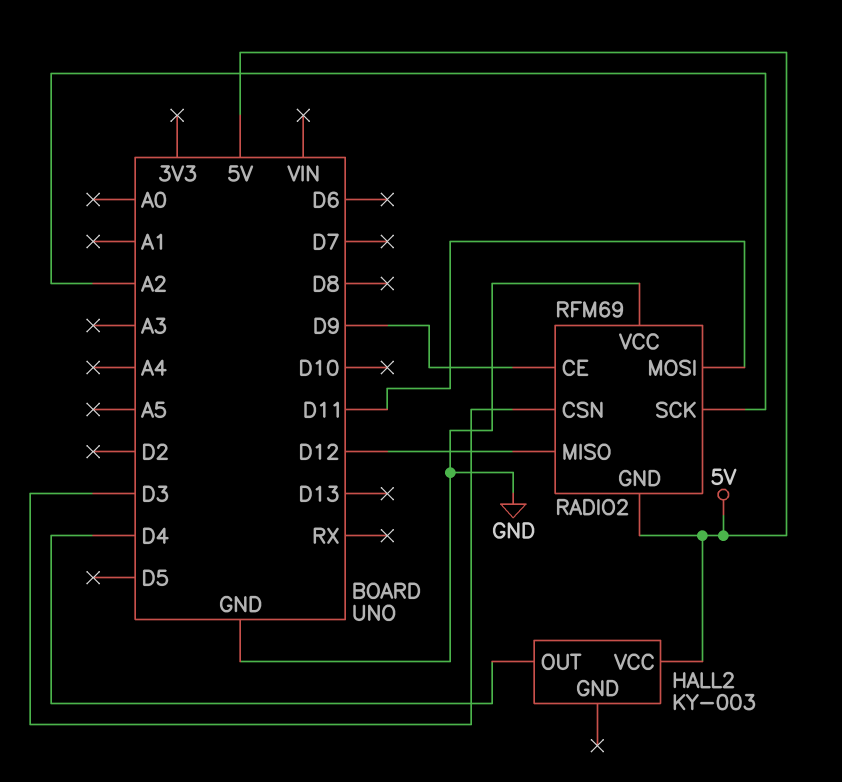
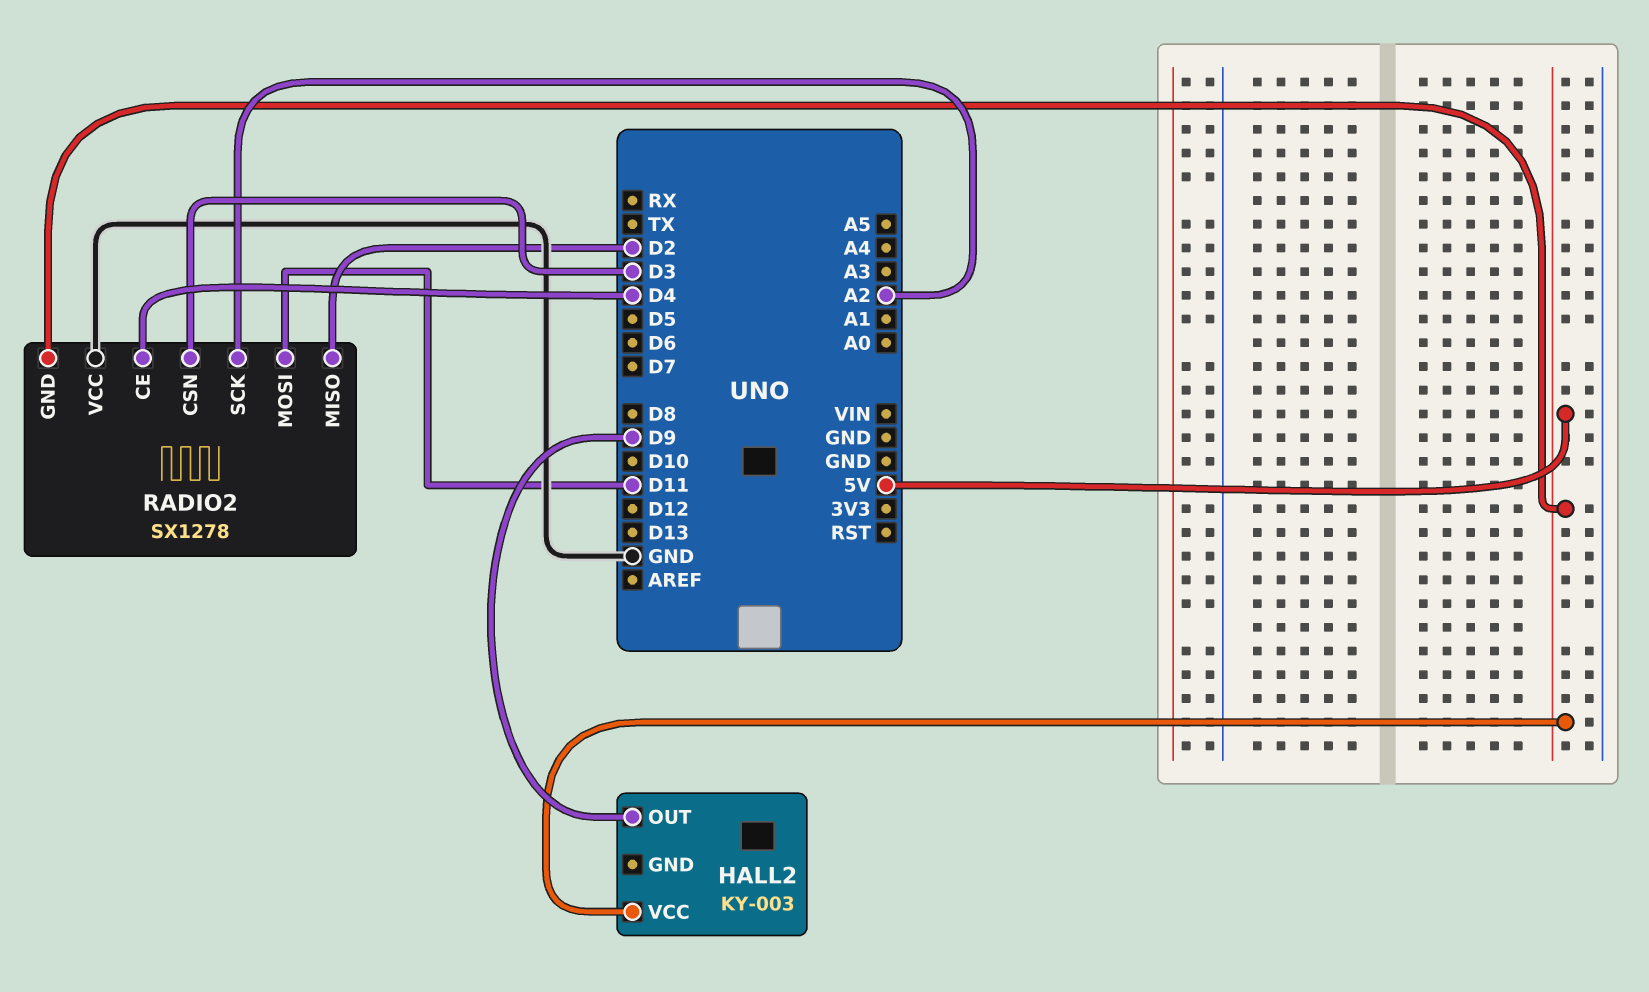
HALL2 pin OUT: D4 -> D9
RADIO2: RFM69 -> SX1278
RADIO2 pin CE: D9 -> D4
RADIO2 pin MISO: D12 -> D2

